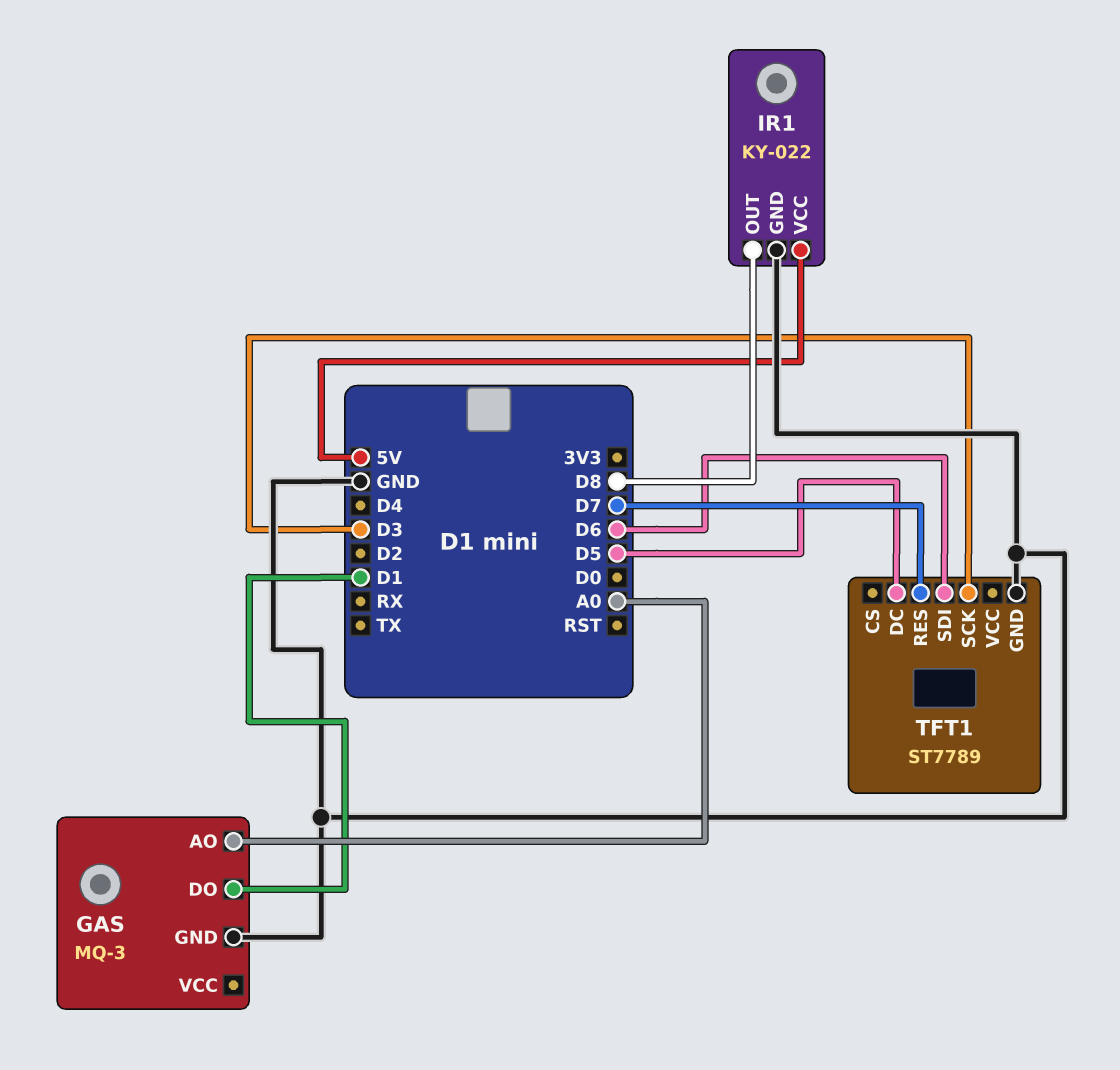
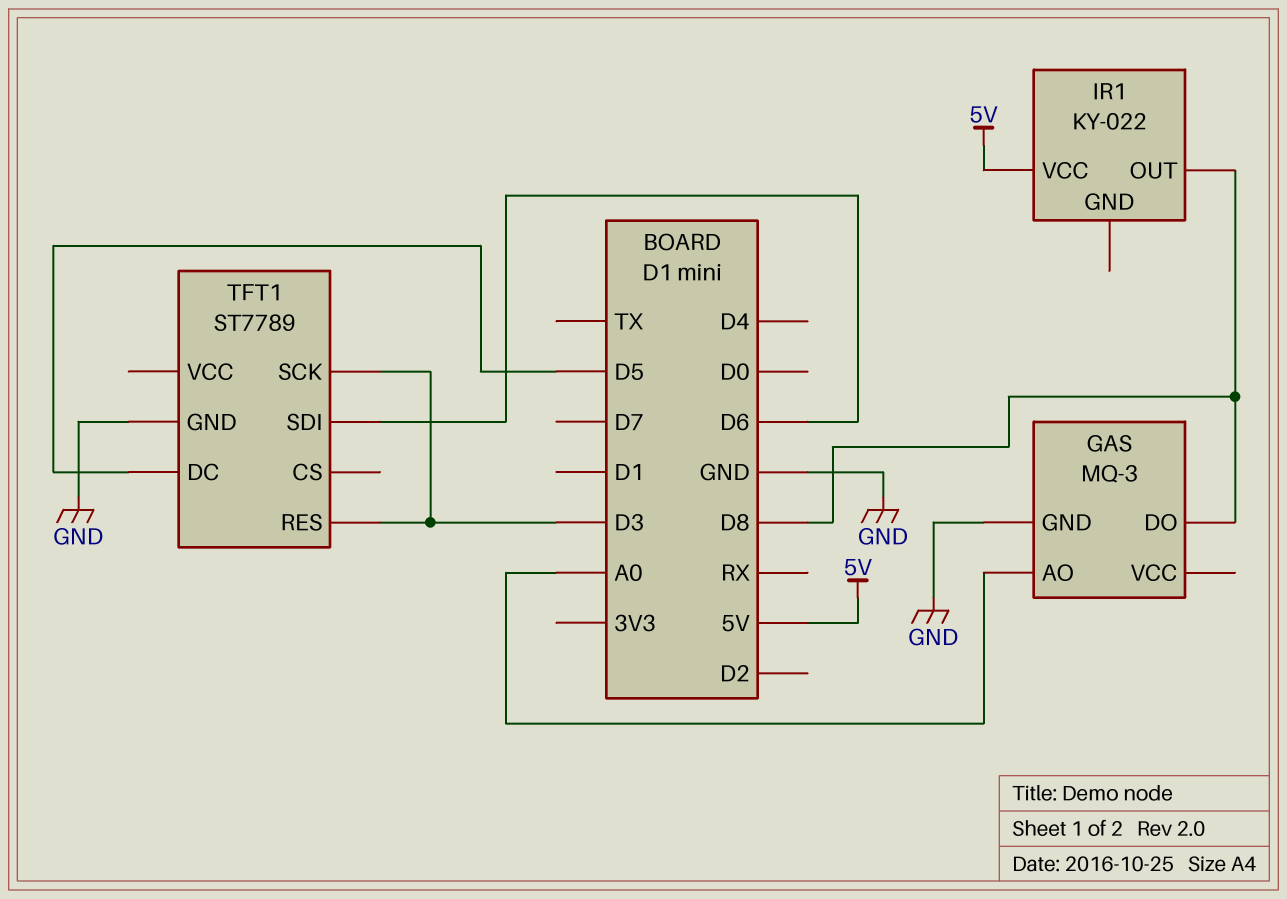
GAS pin DO: D1 -> D8
IR1 pin GND: GND -> none
TFT1 pin RES: D7 -> D3

